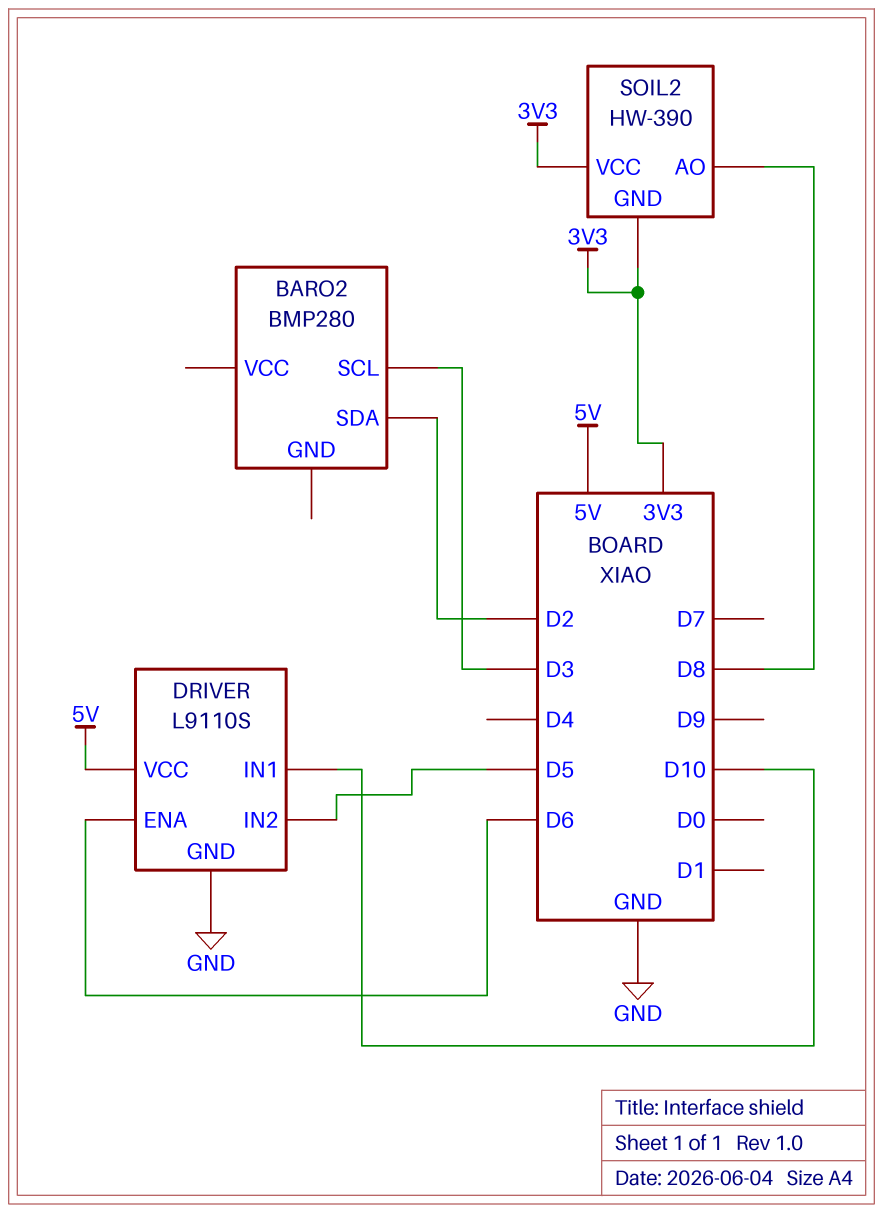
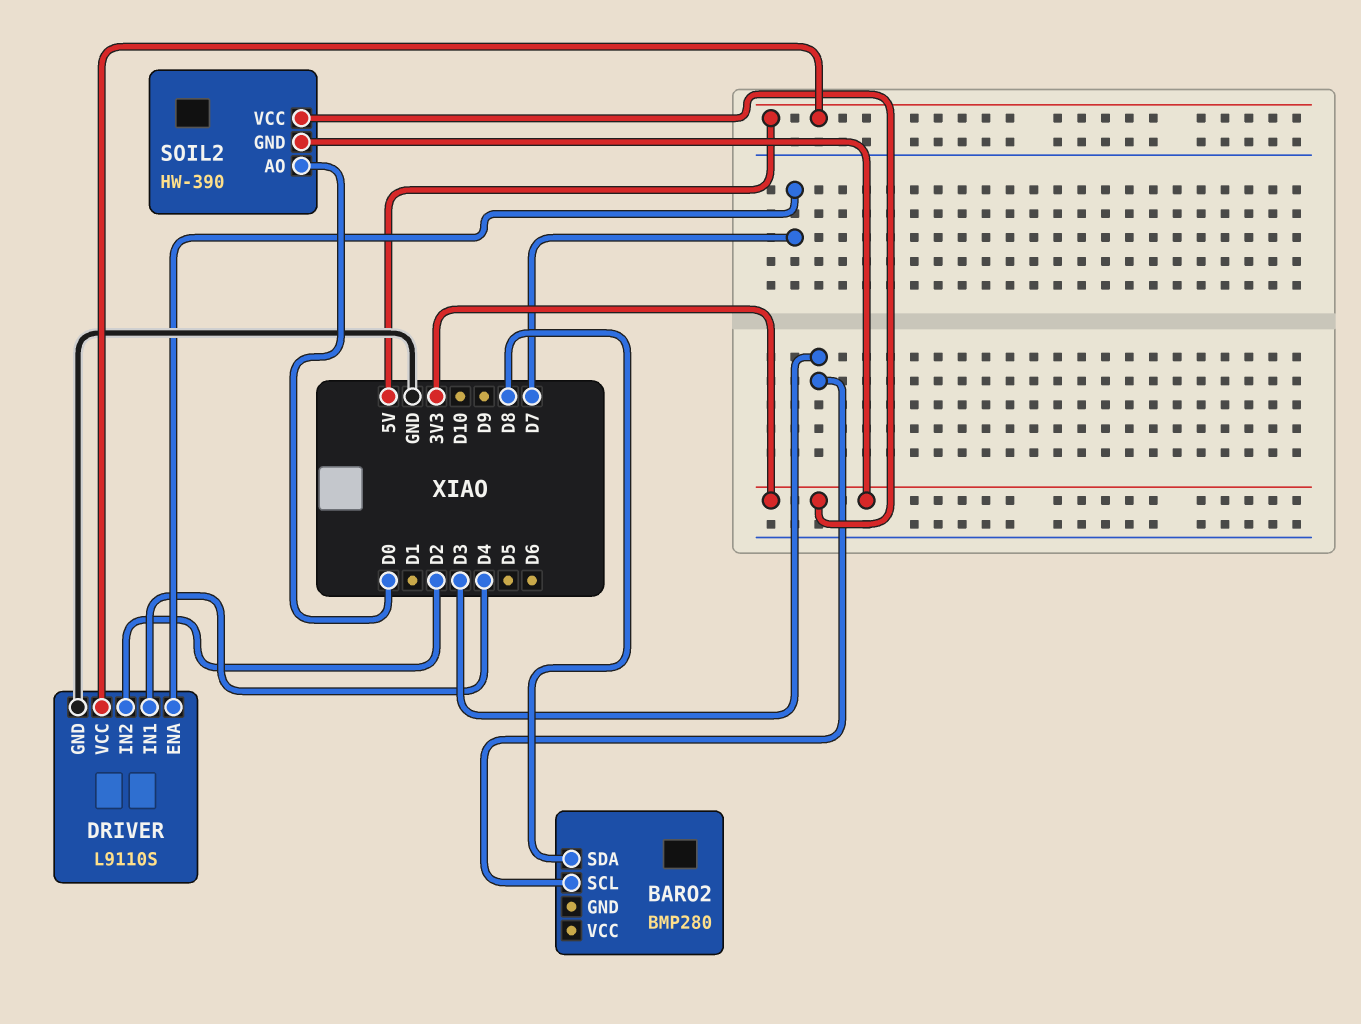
BARO2 pin SDA: D2 -> D8
DRIVER pin ENA: D6 -> D7
DRIVER pin IN1: D10 -> D4
DRIVER pin IN2: D5 -> D2
SOIL2 pin AO: D8 -> D0

